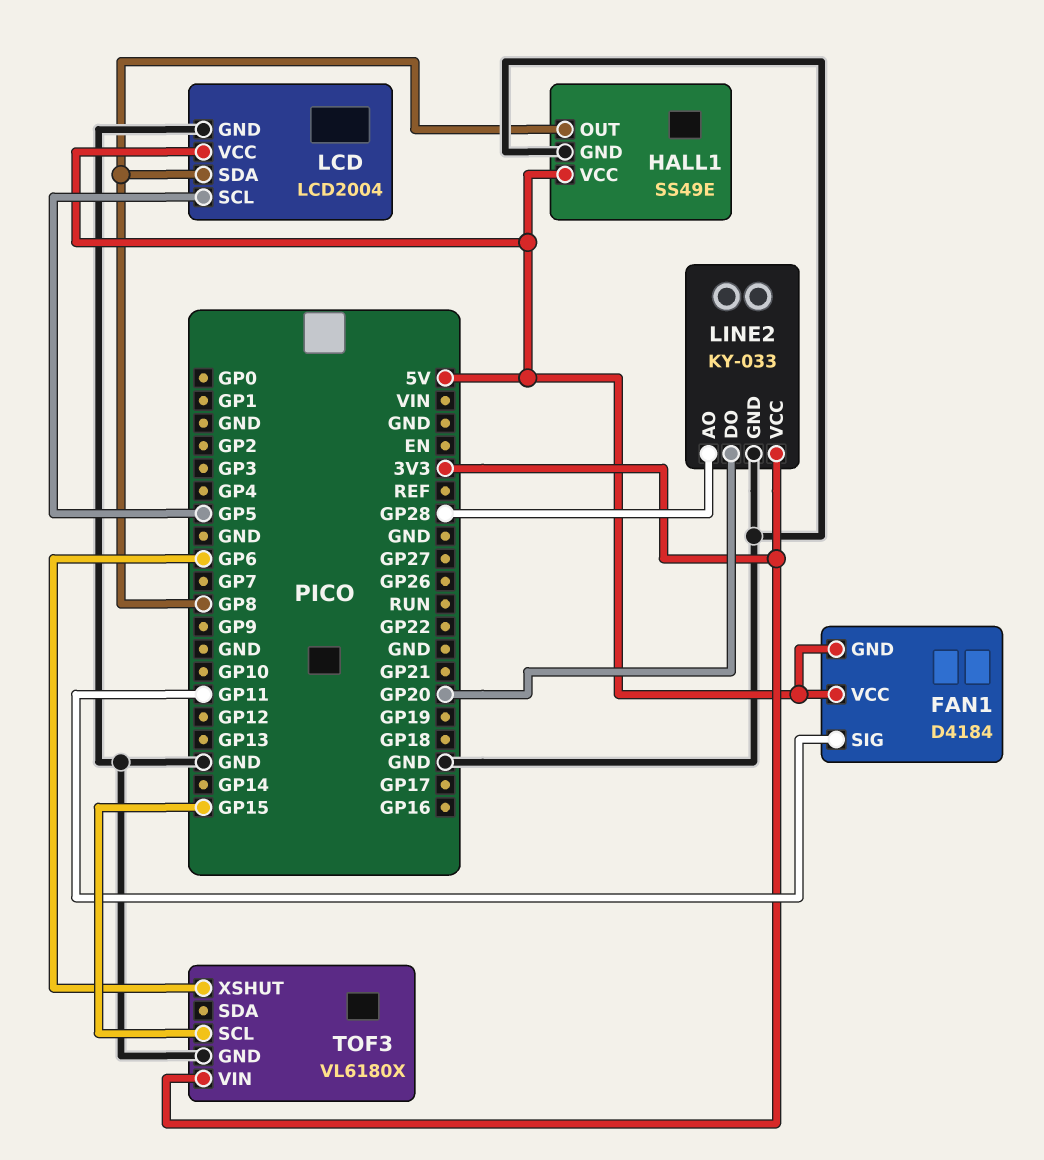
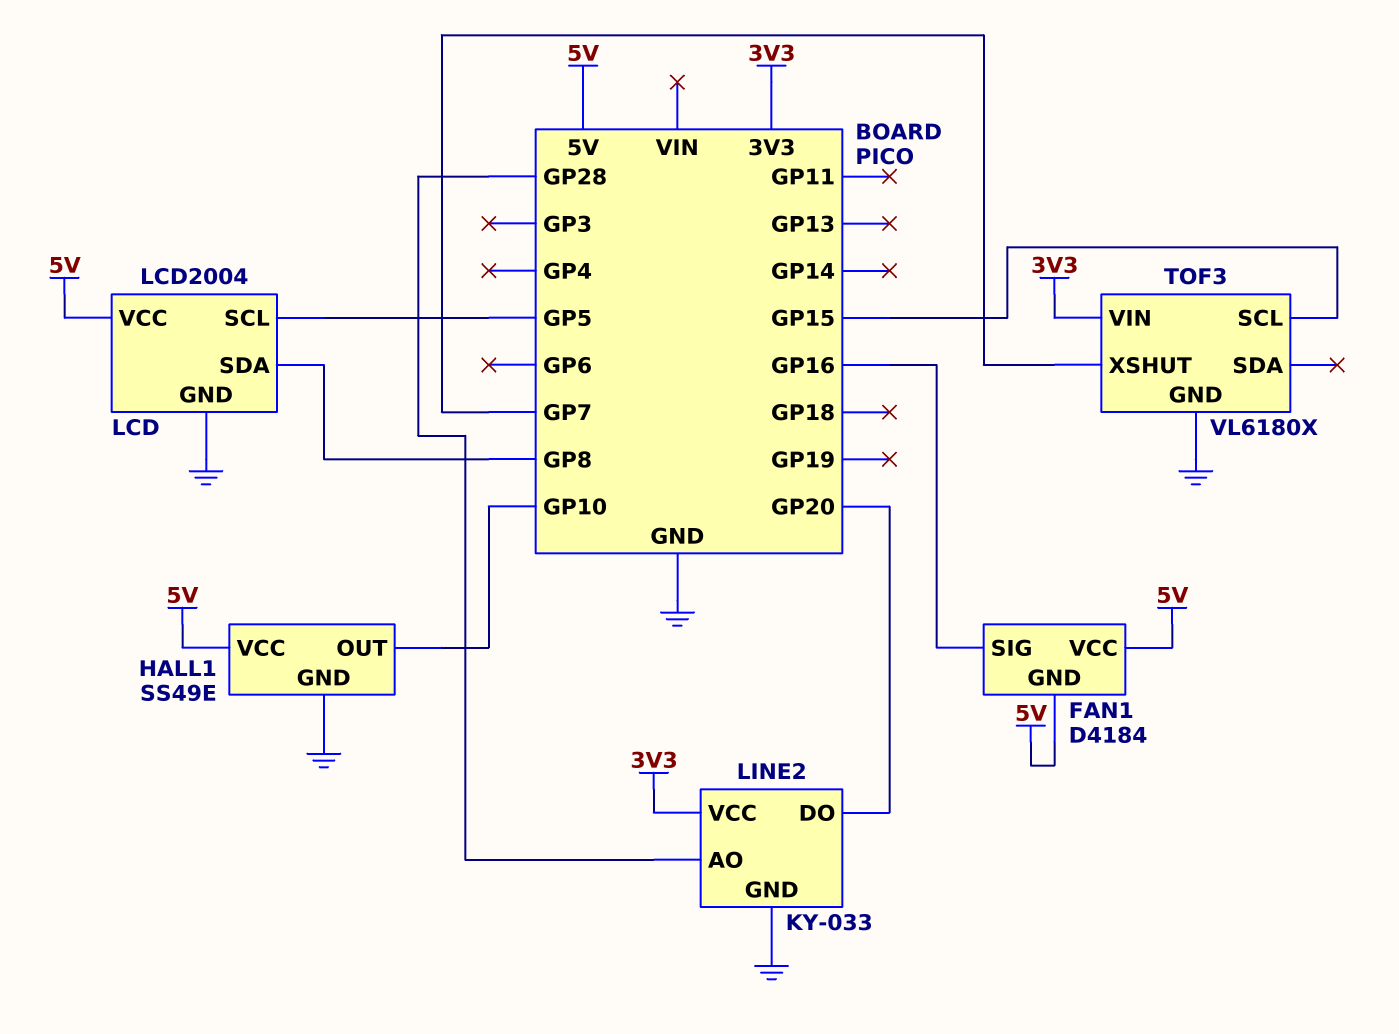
FAN1 pin SIG: GP11 -> GP16
HALL1 pin OUT: GP8 -> GP10
TOF3 pin XSHUT: GP6 -> GP7

